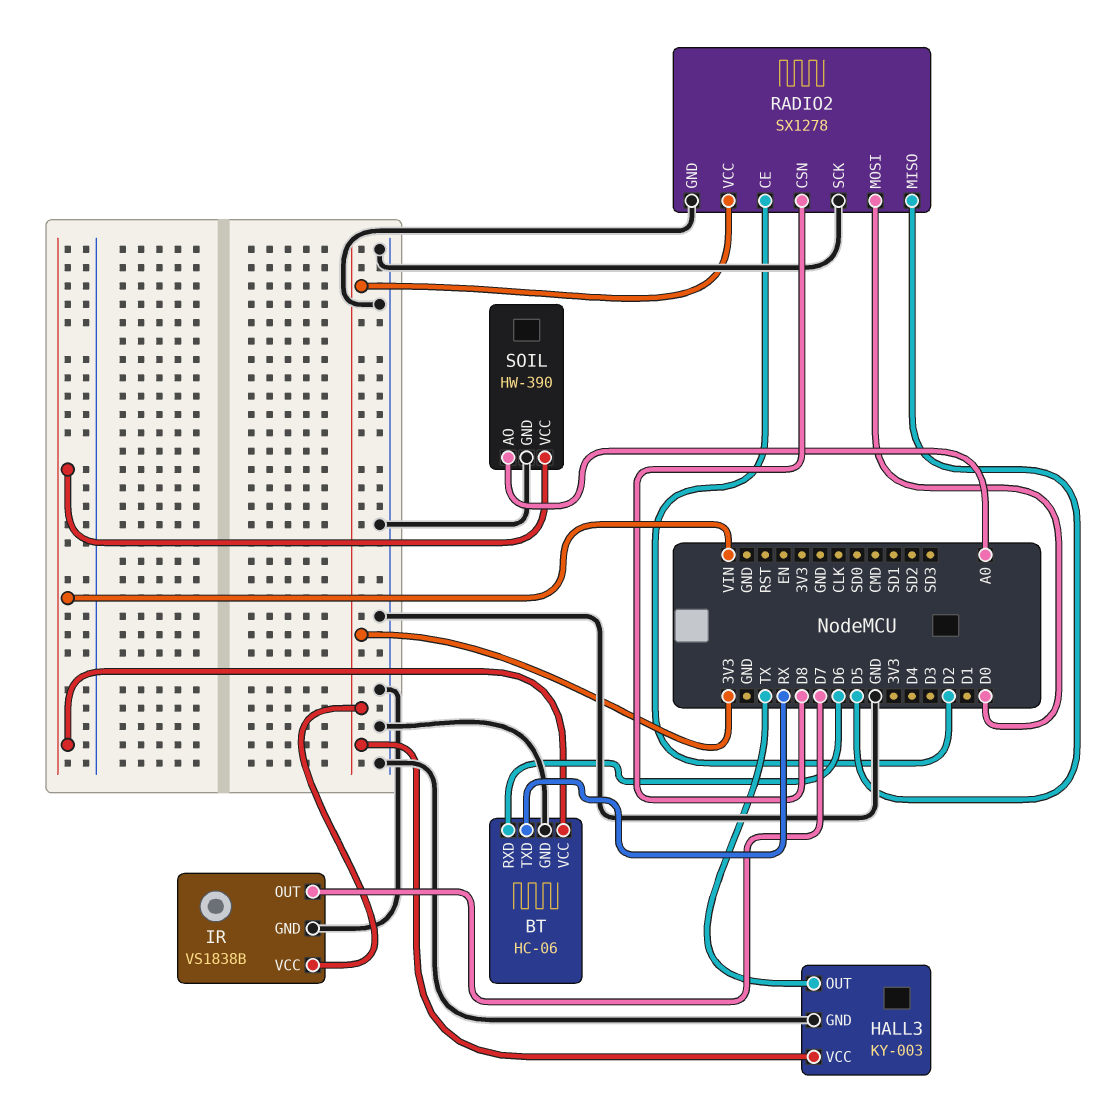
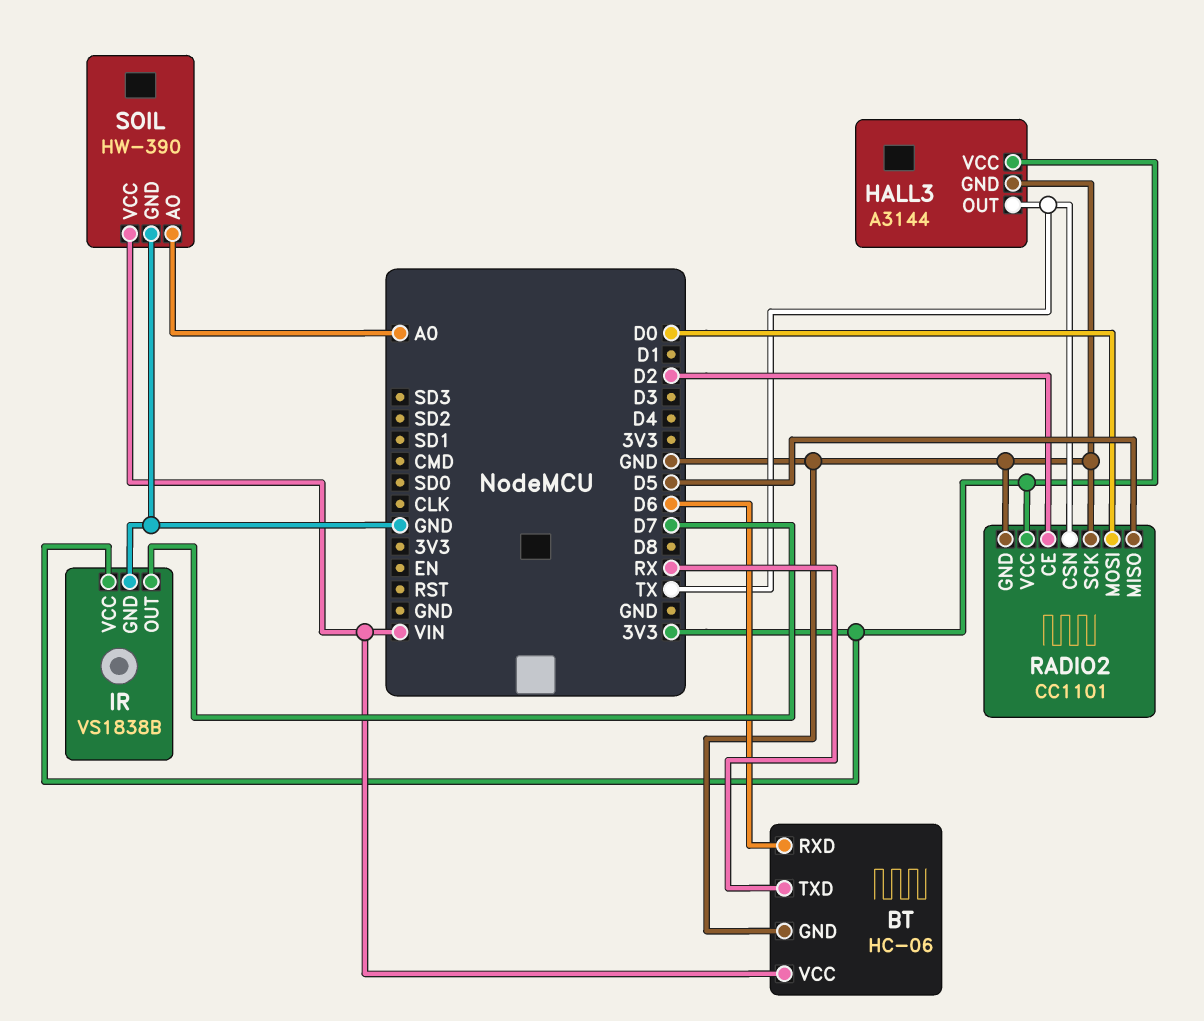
HALL3: KY-003 -> A3144
RADIO2: SX1278 -> CC1101
RADIO2 pin CSN: D8 -> TX

